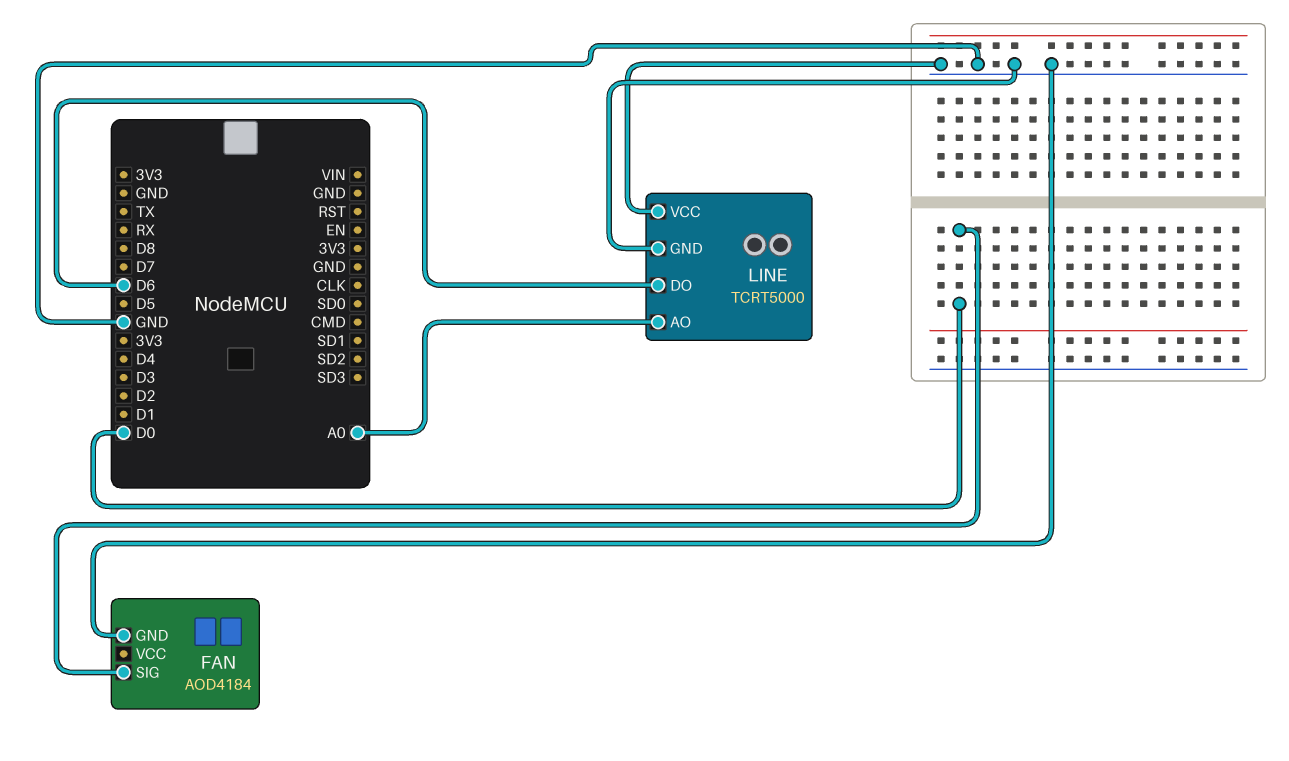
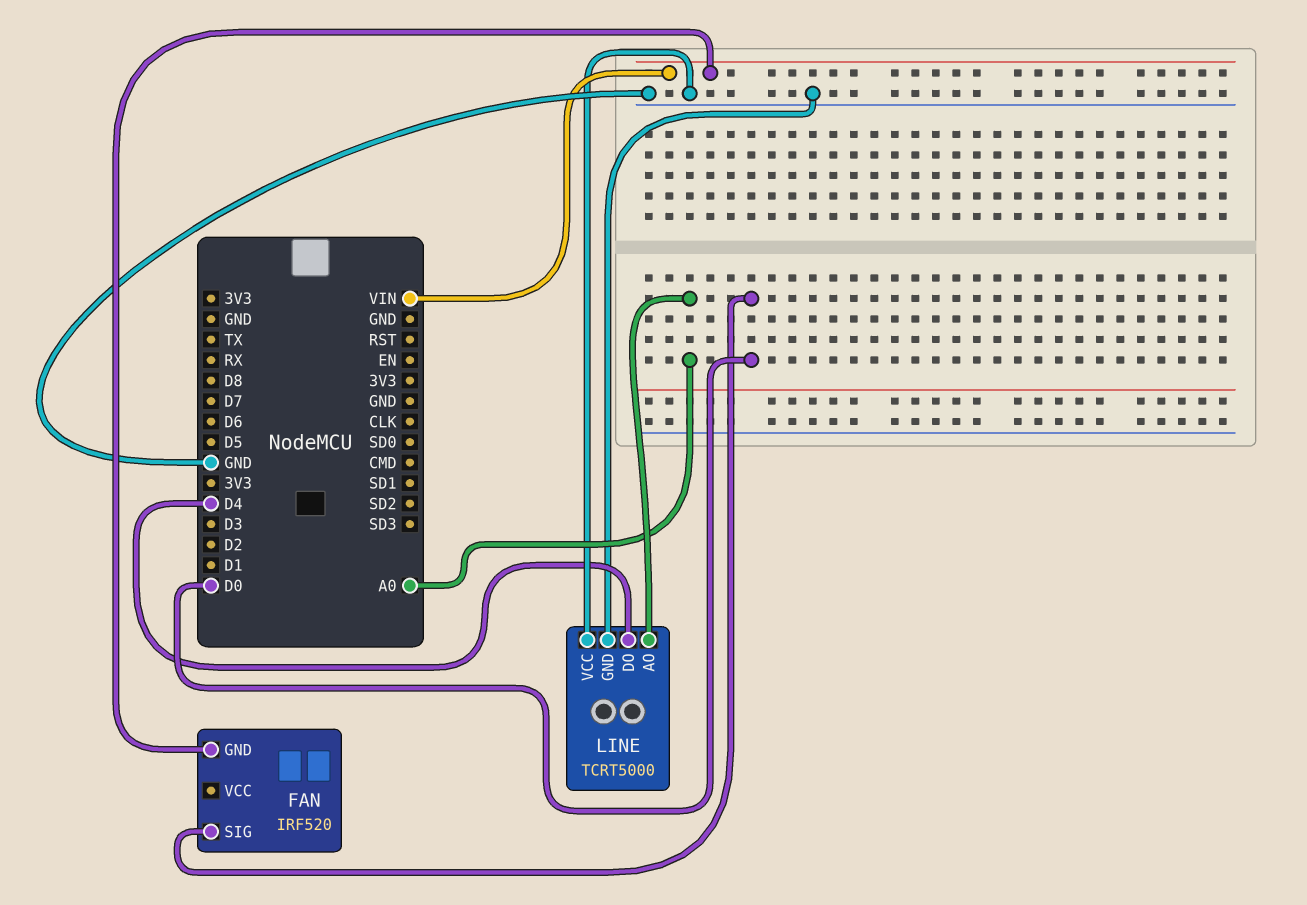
FAN: AOD4184 -> IRF520
FAN pin GND: GND -> VIN
LINE pin DO: D6 -> D4

